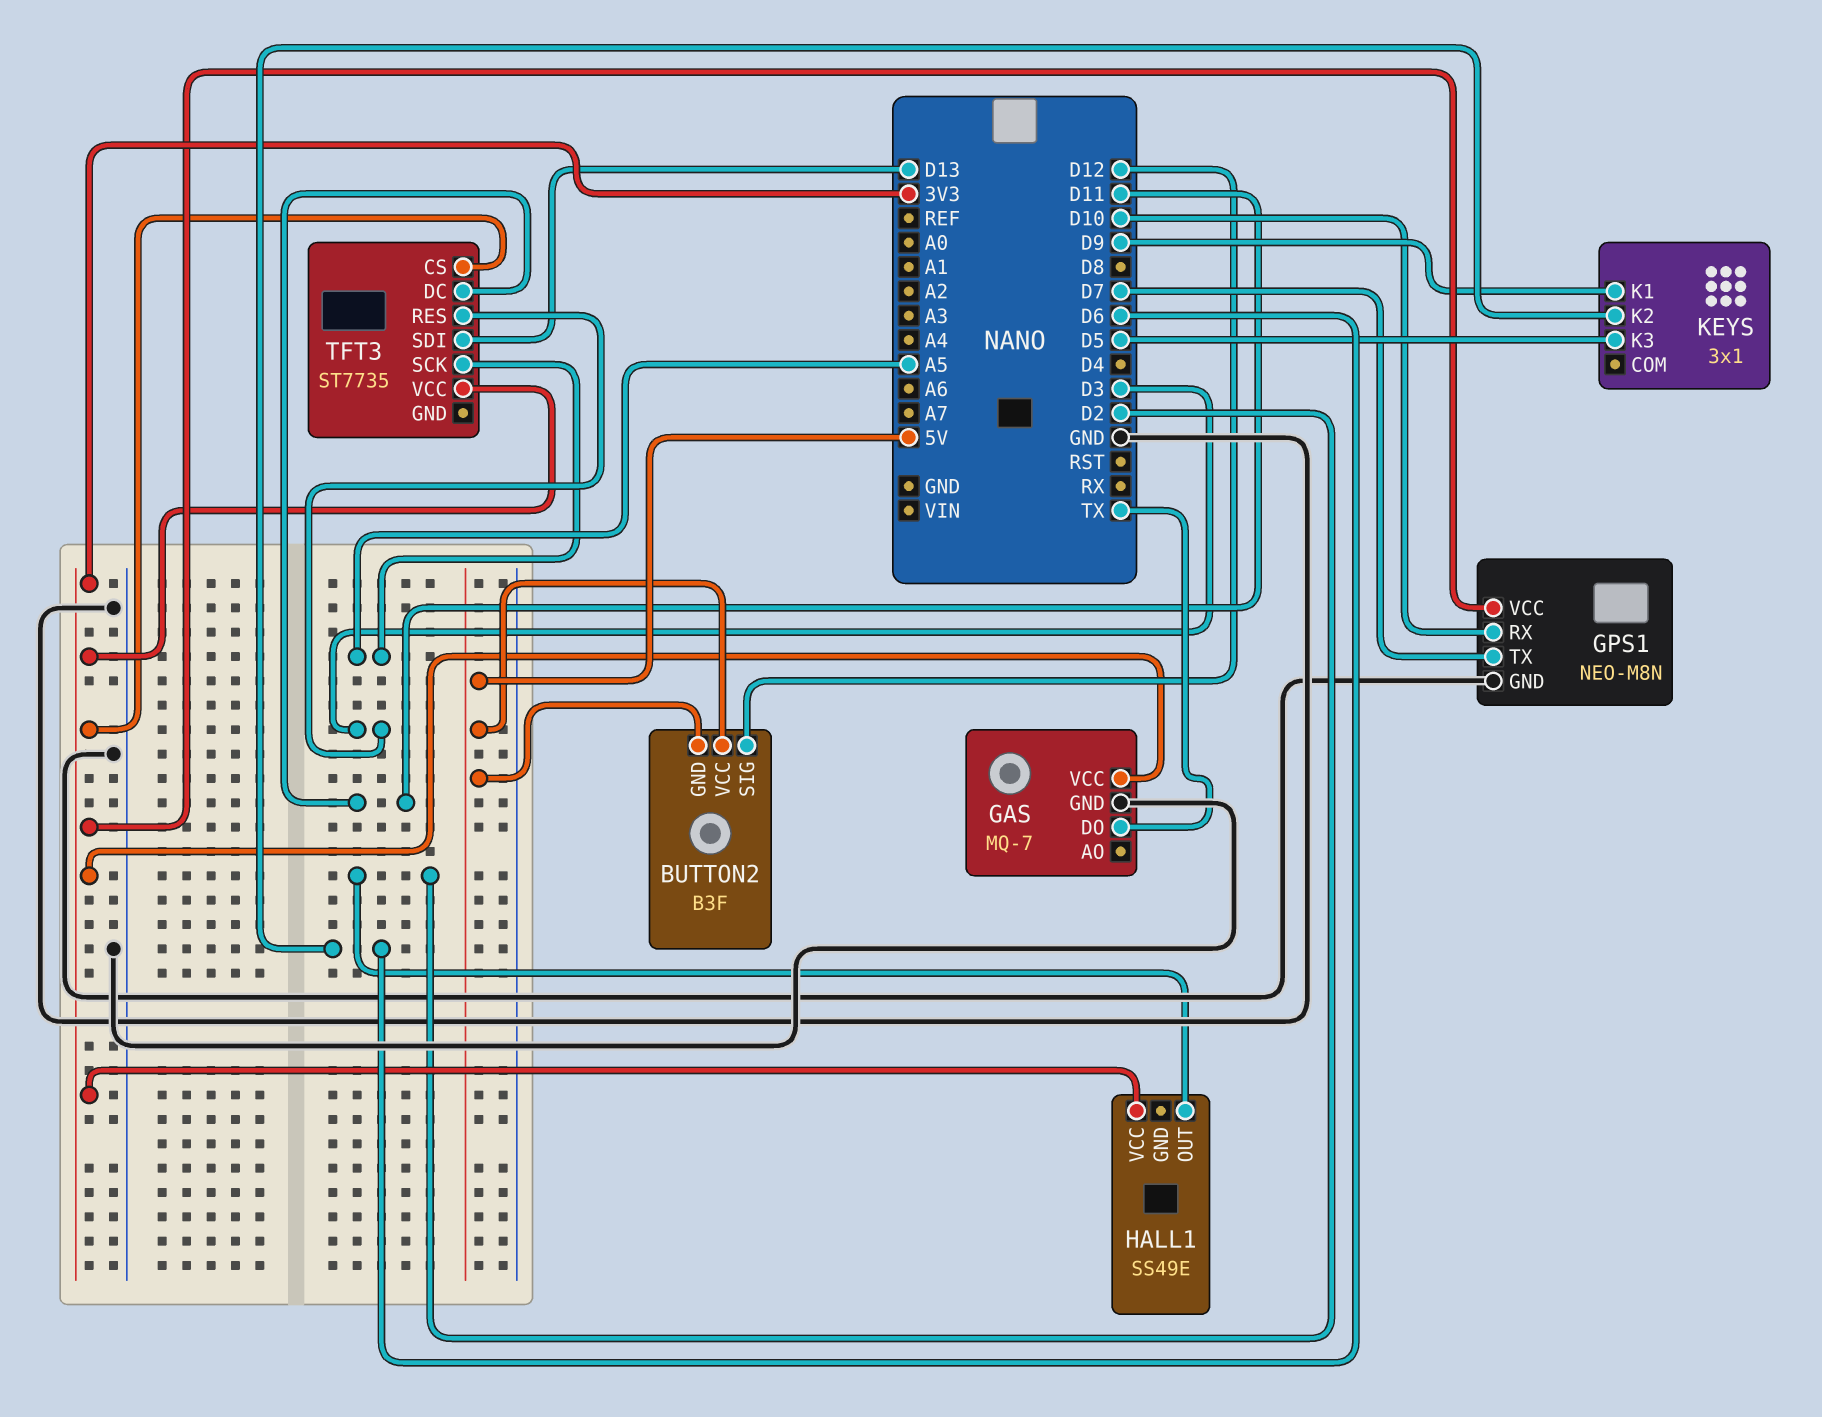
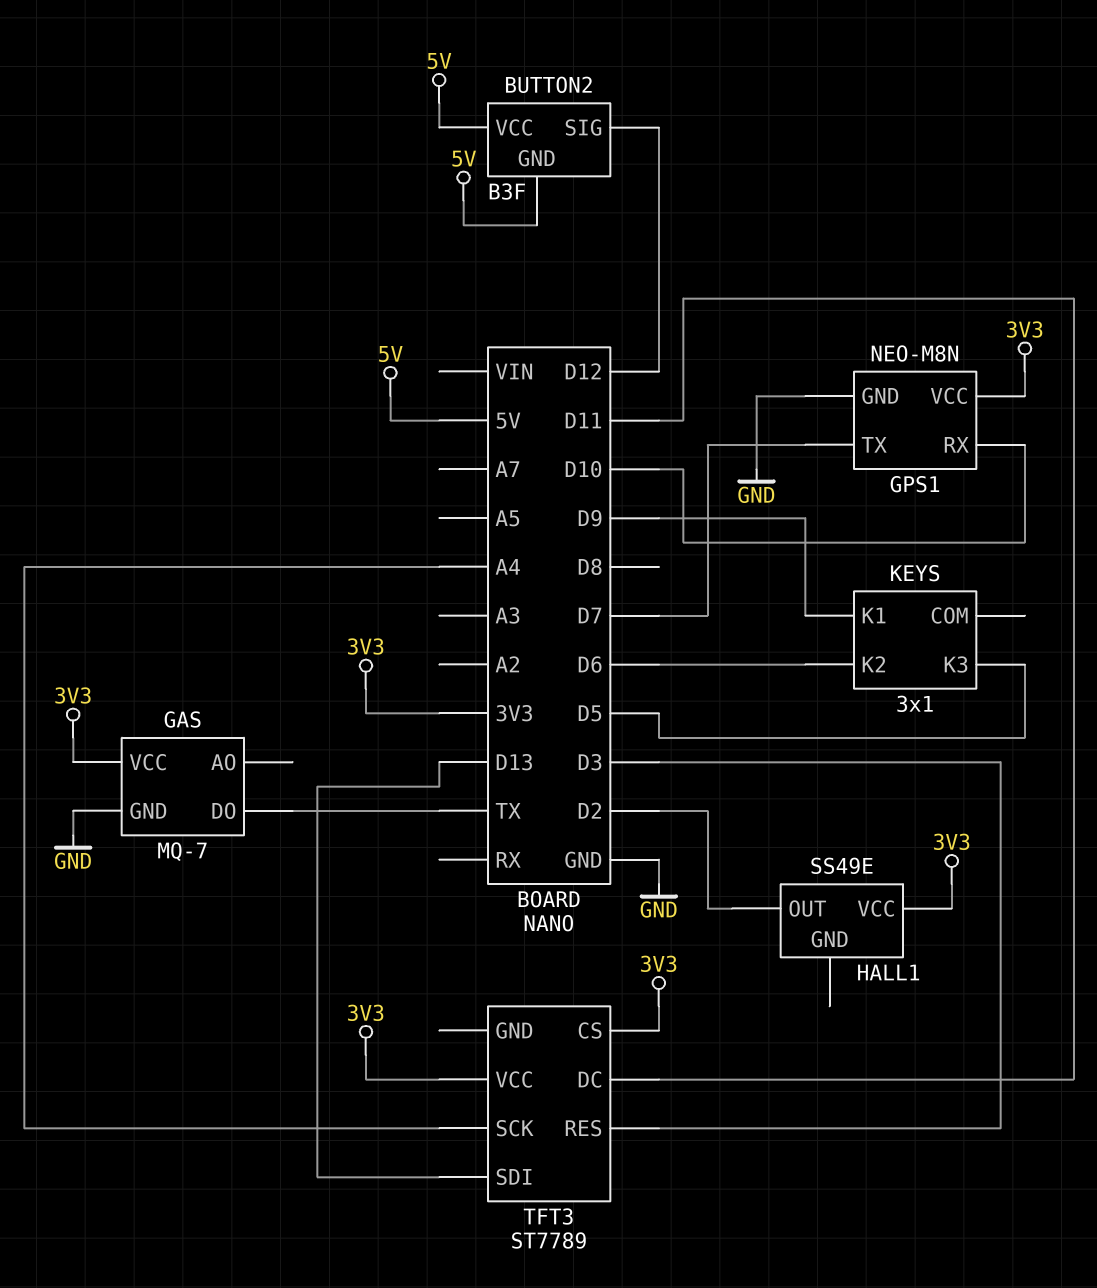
TFT3: ST7735 -> ST7789
TFT3 pin SCK: A5 -> A4

